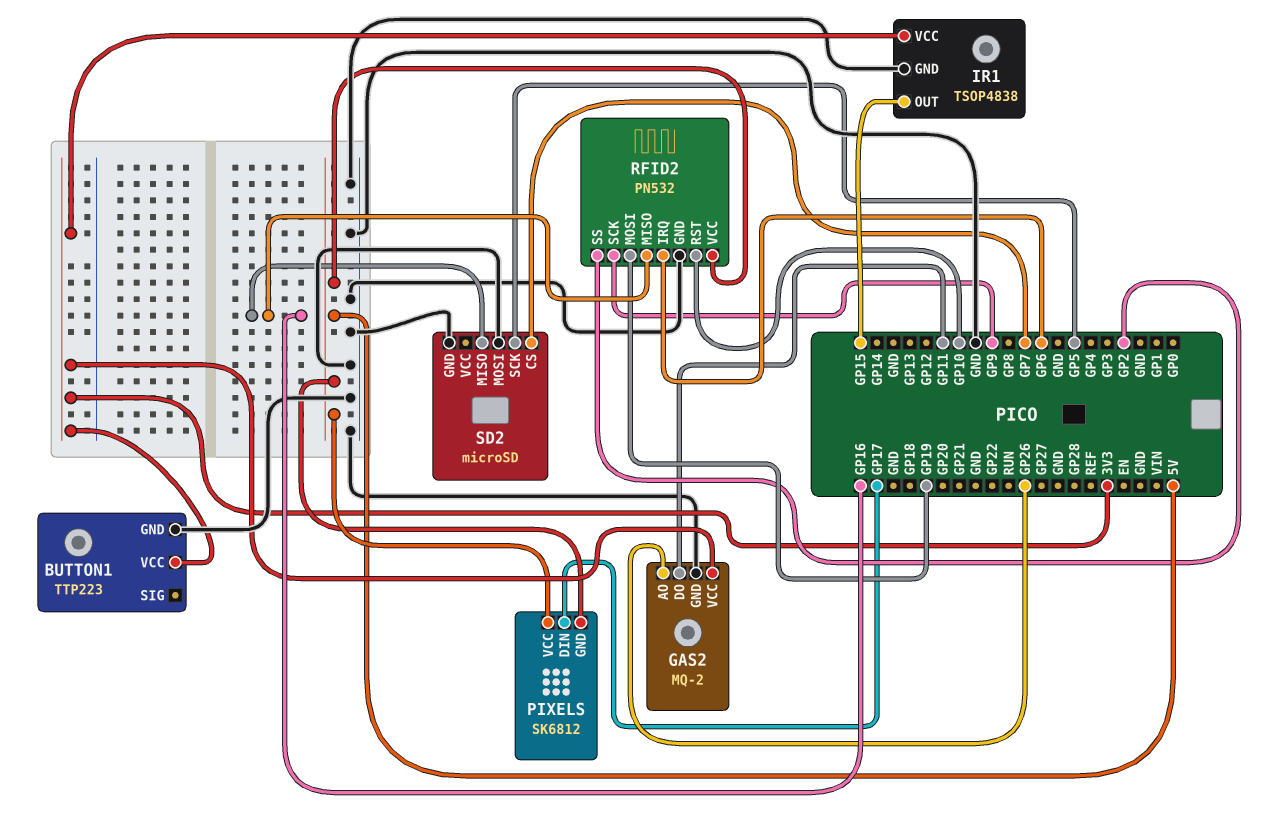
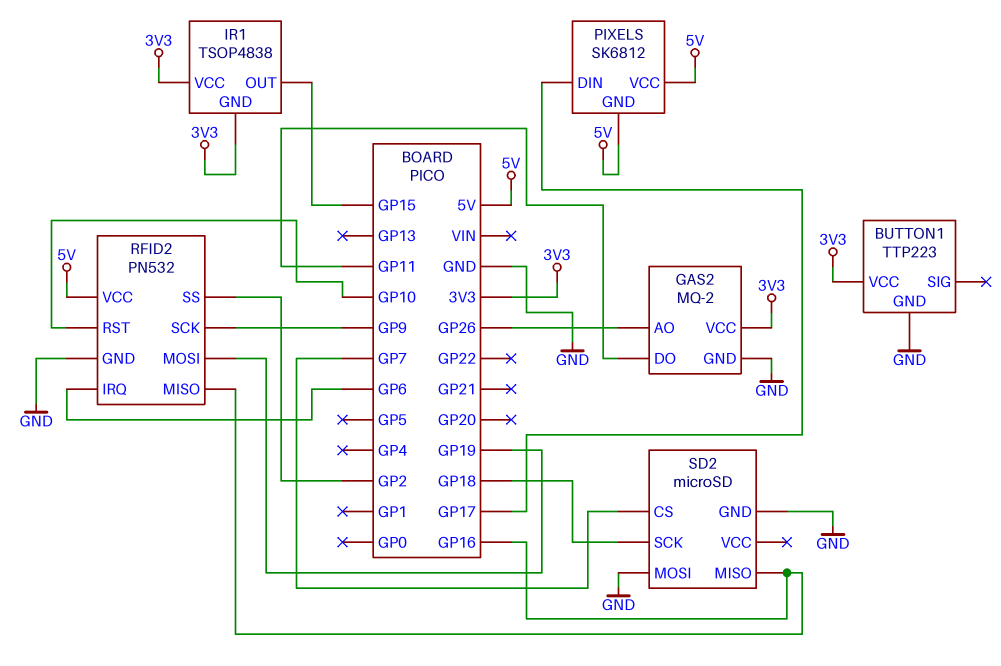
IR1 pin GND: GND -> 3V3
SD2 pin SCK: GP5 -> GP18

